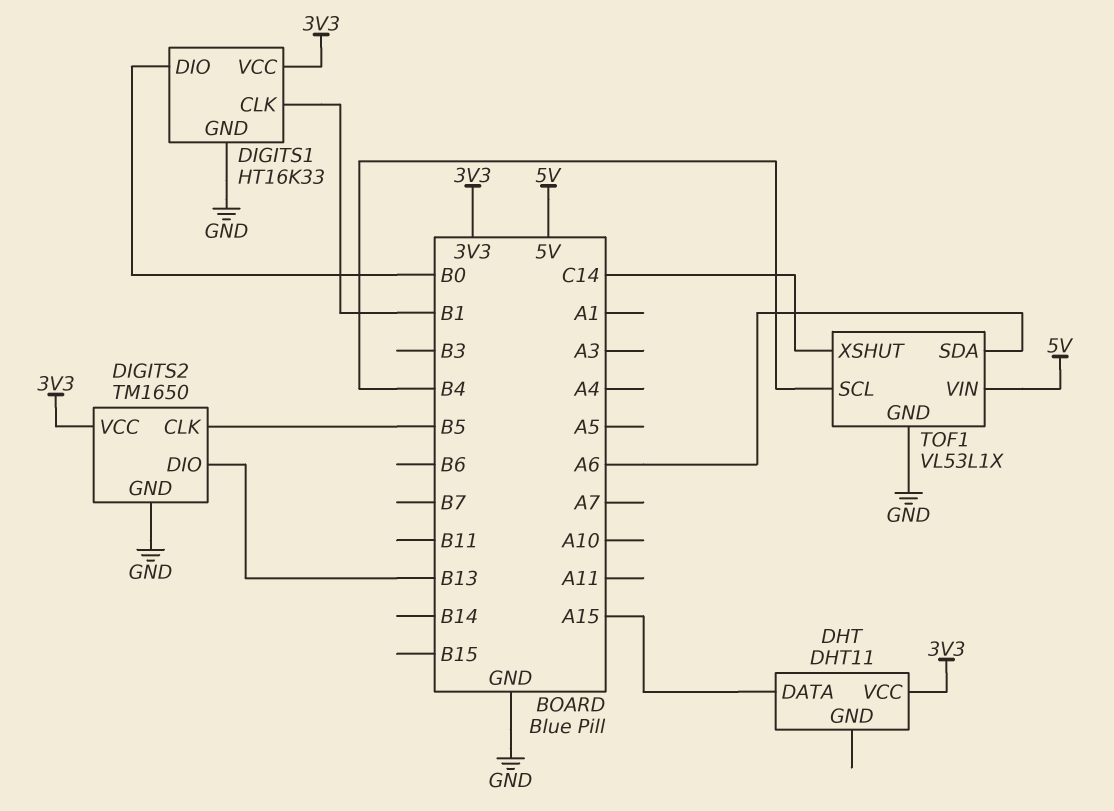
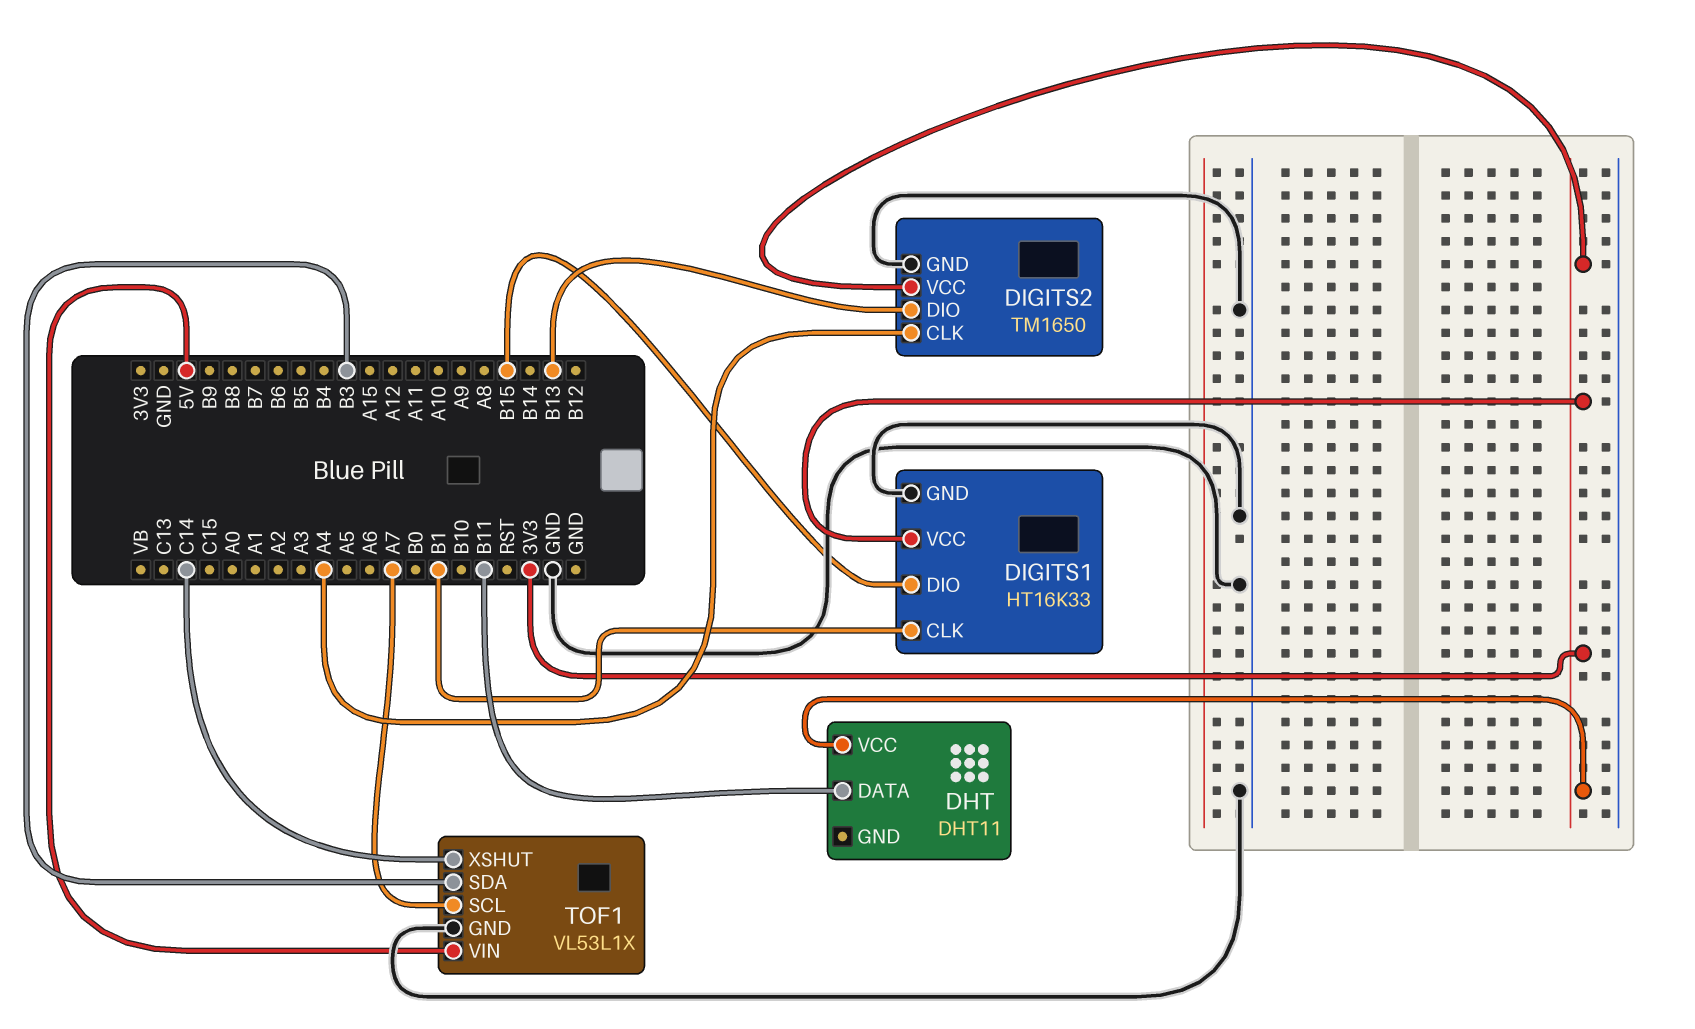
DHT pin DATA: A15 -> B11
DIGITS1 pin DIO: B0 -> B15
DIGITS2 pin CLK: B5 -> A4
TOF1 pin SCL: B4 -> A7
TOF1 pin SDA: A6 -> B3

